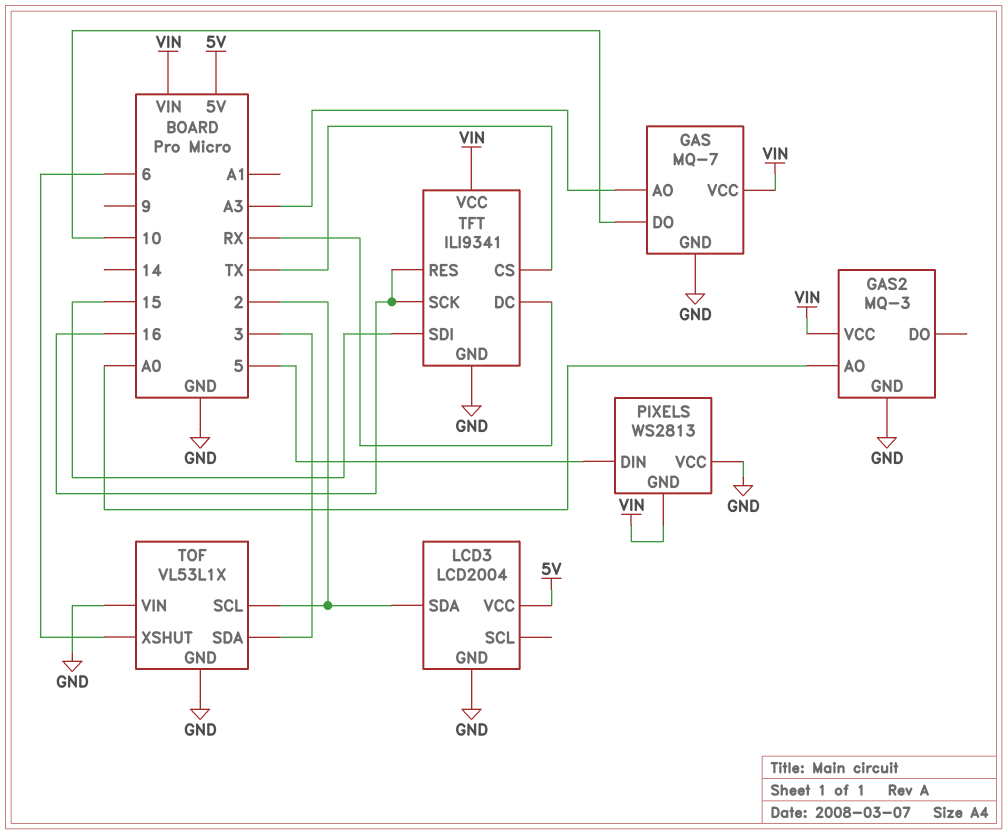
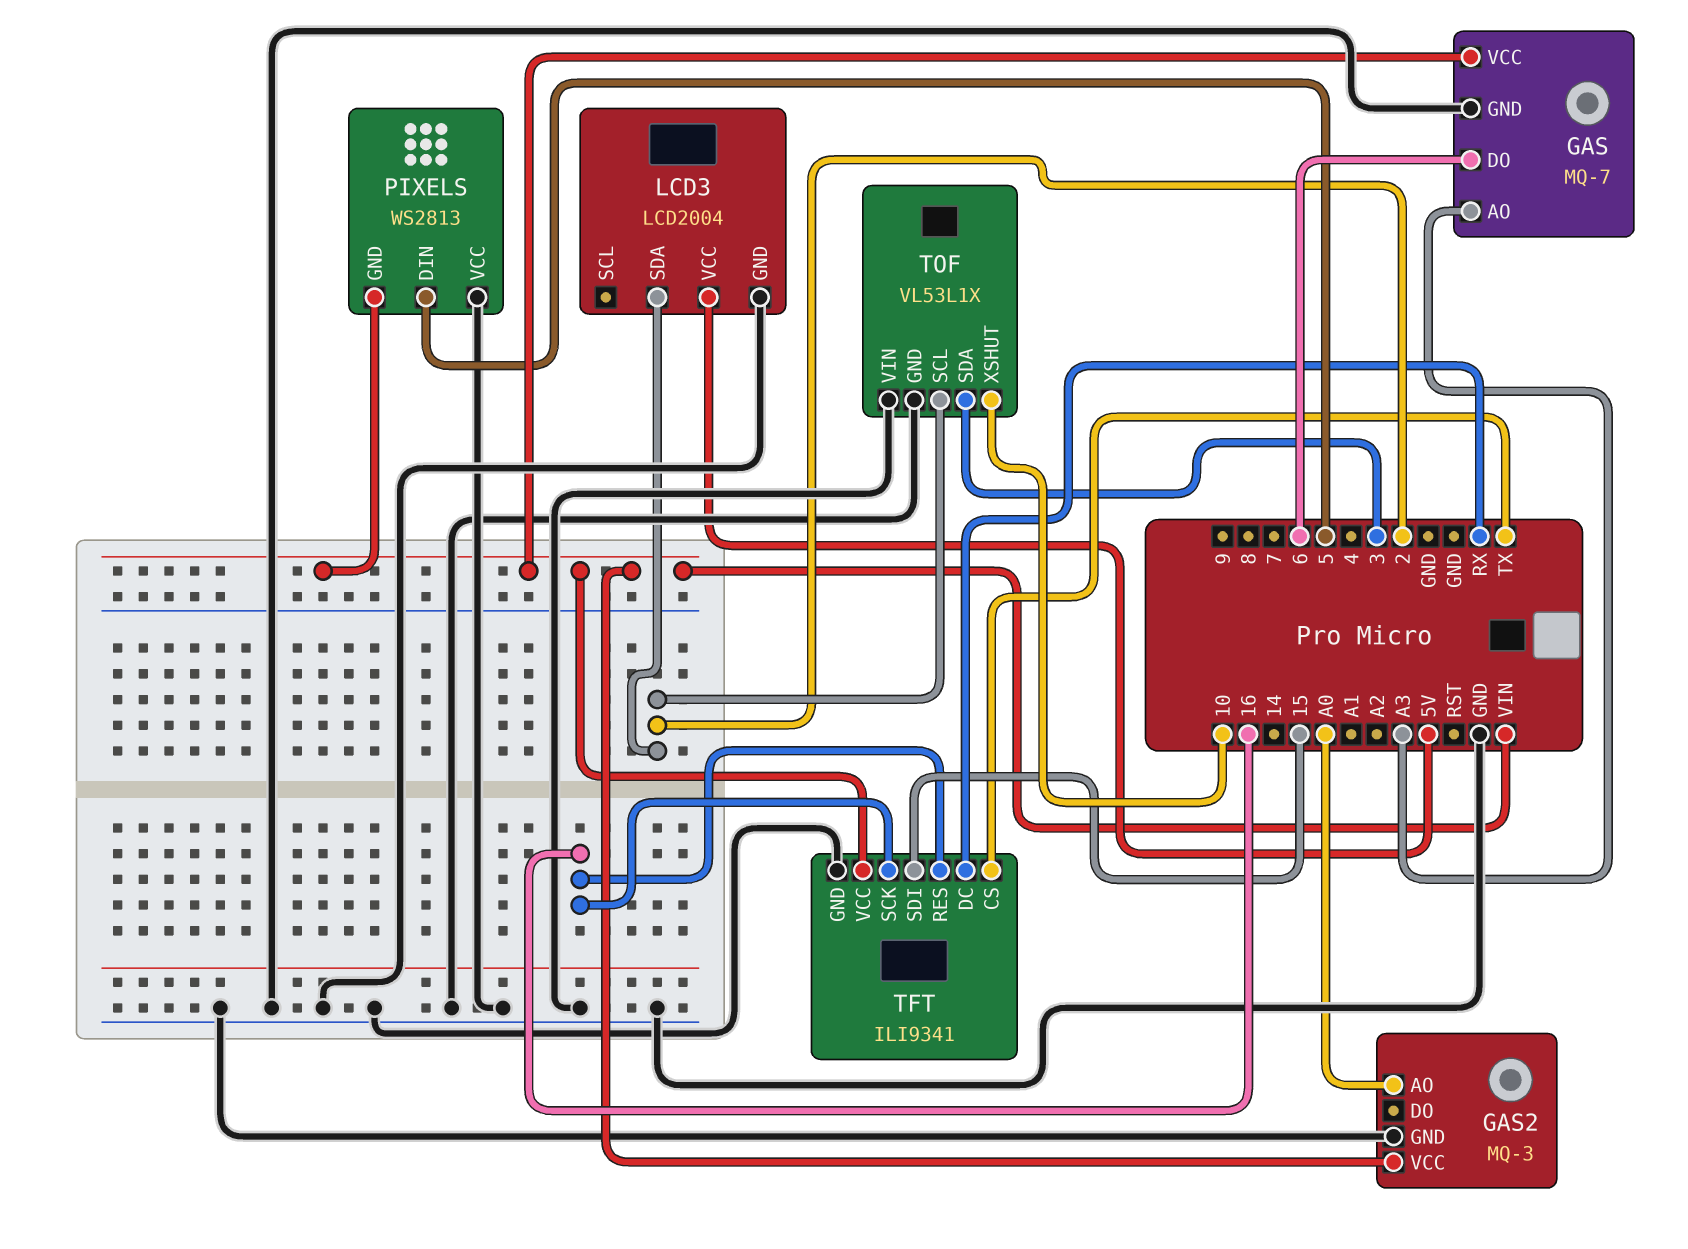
GAS pin DO: 10 -> 6
TOF pin XSHUT: 6 -> 10

